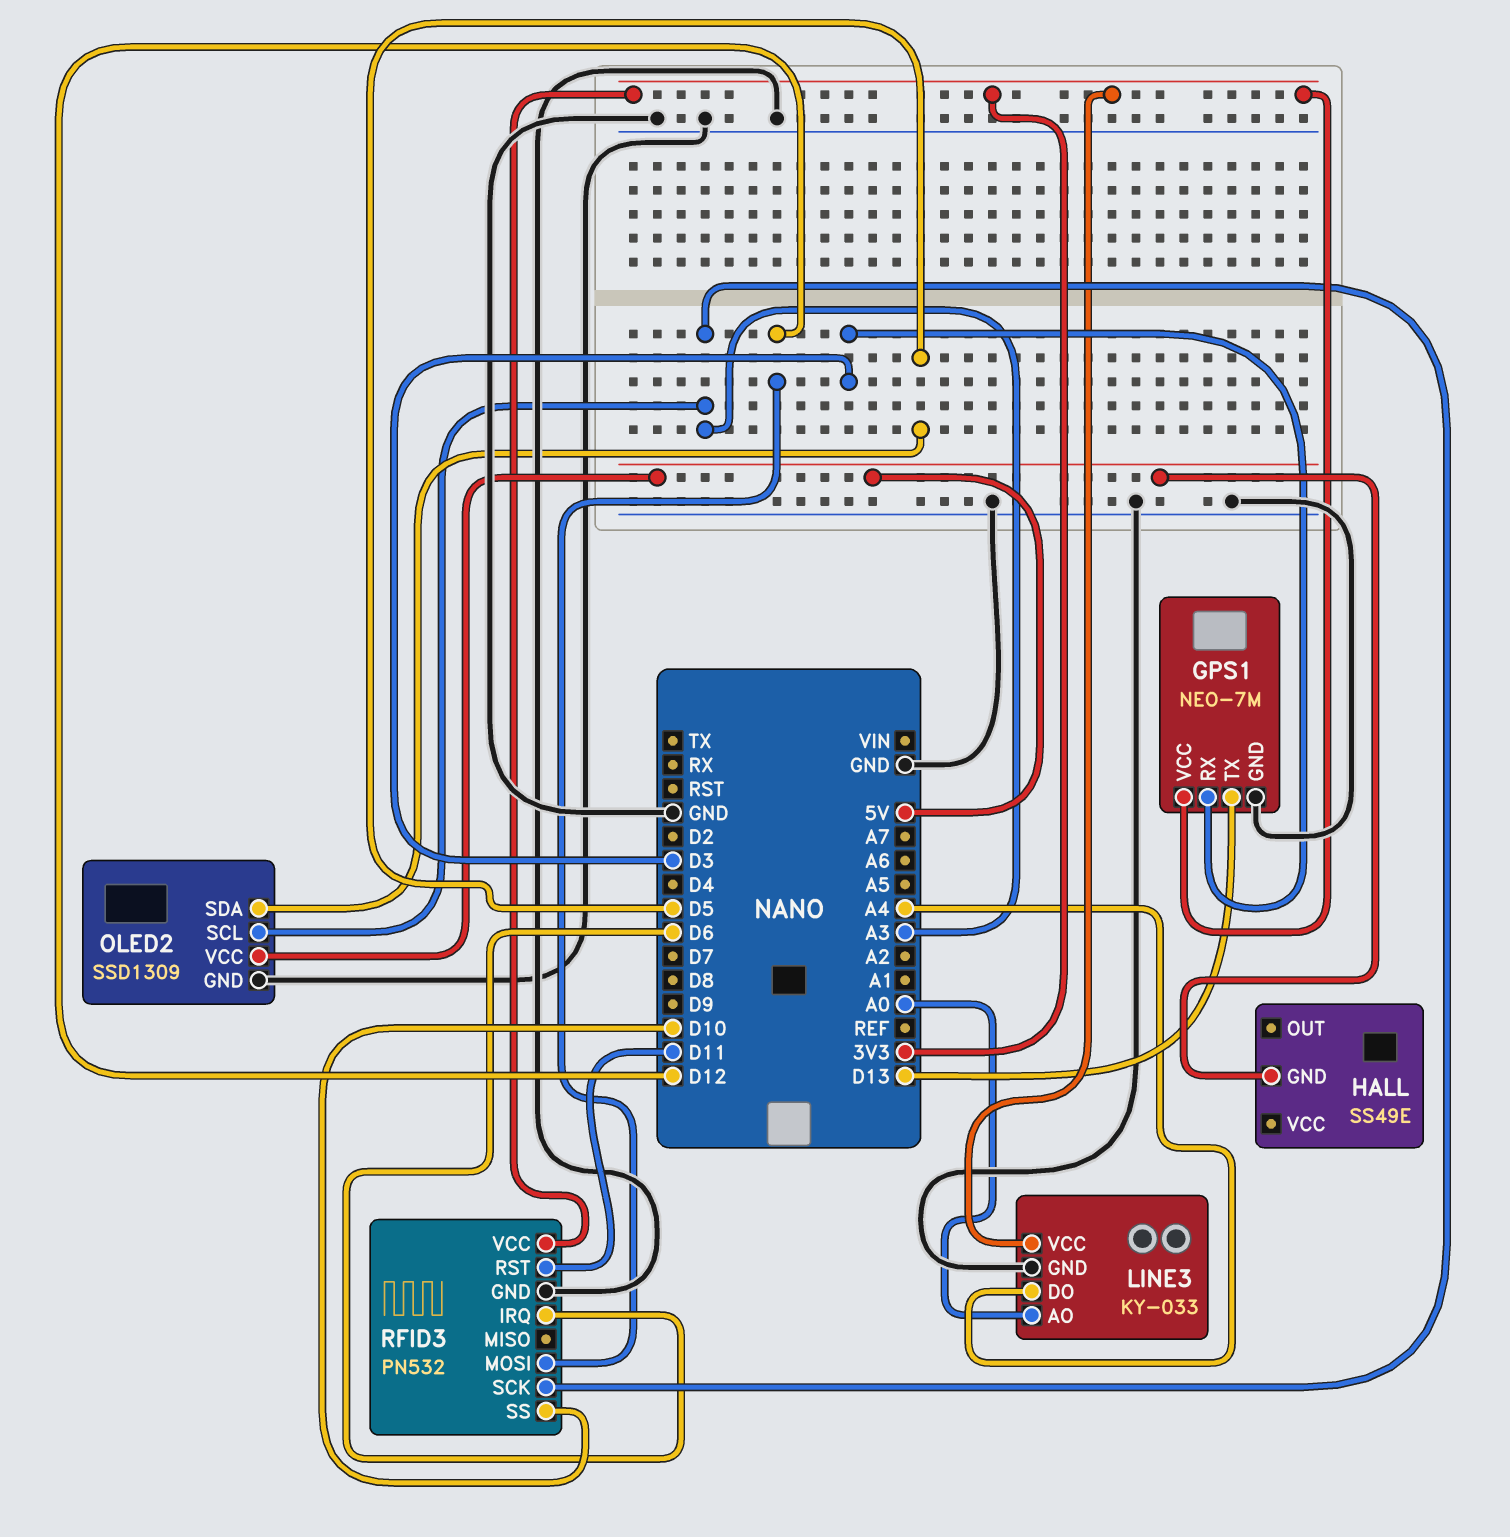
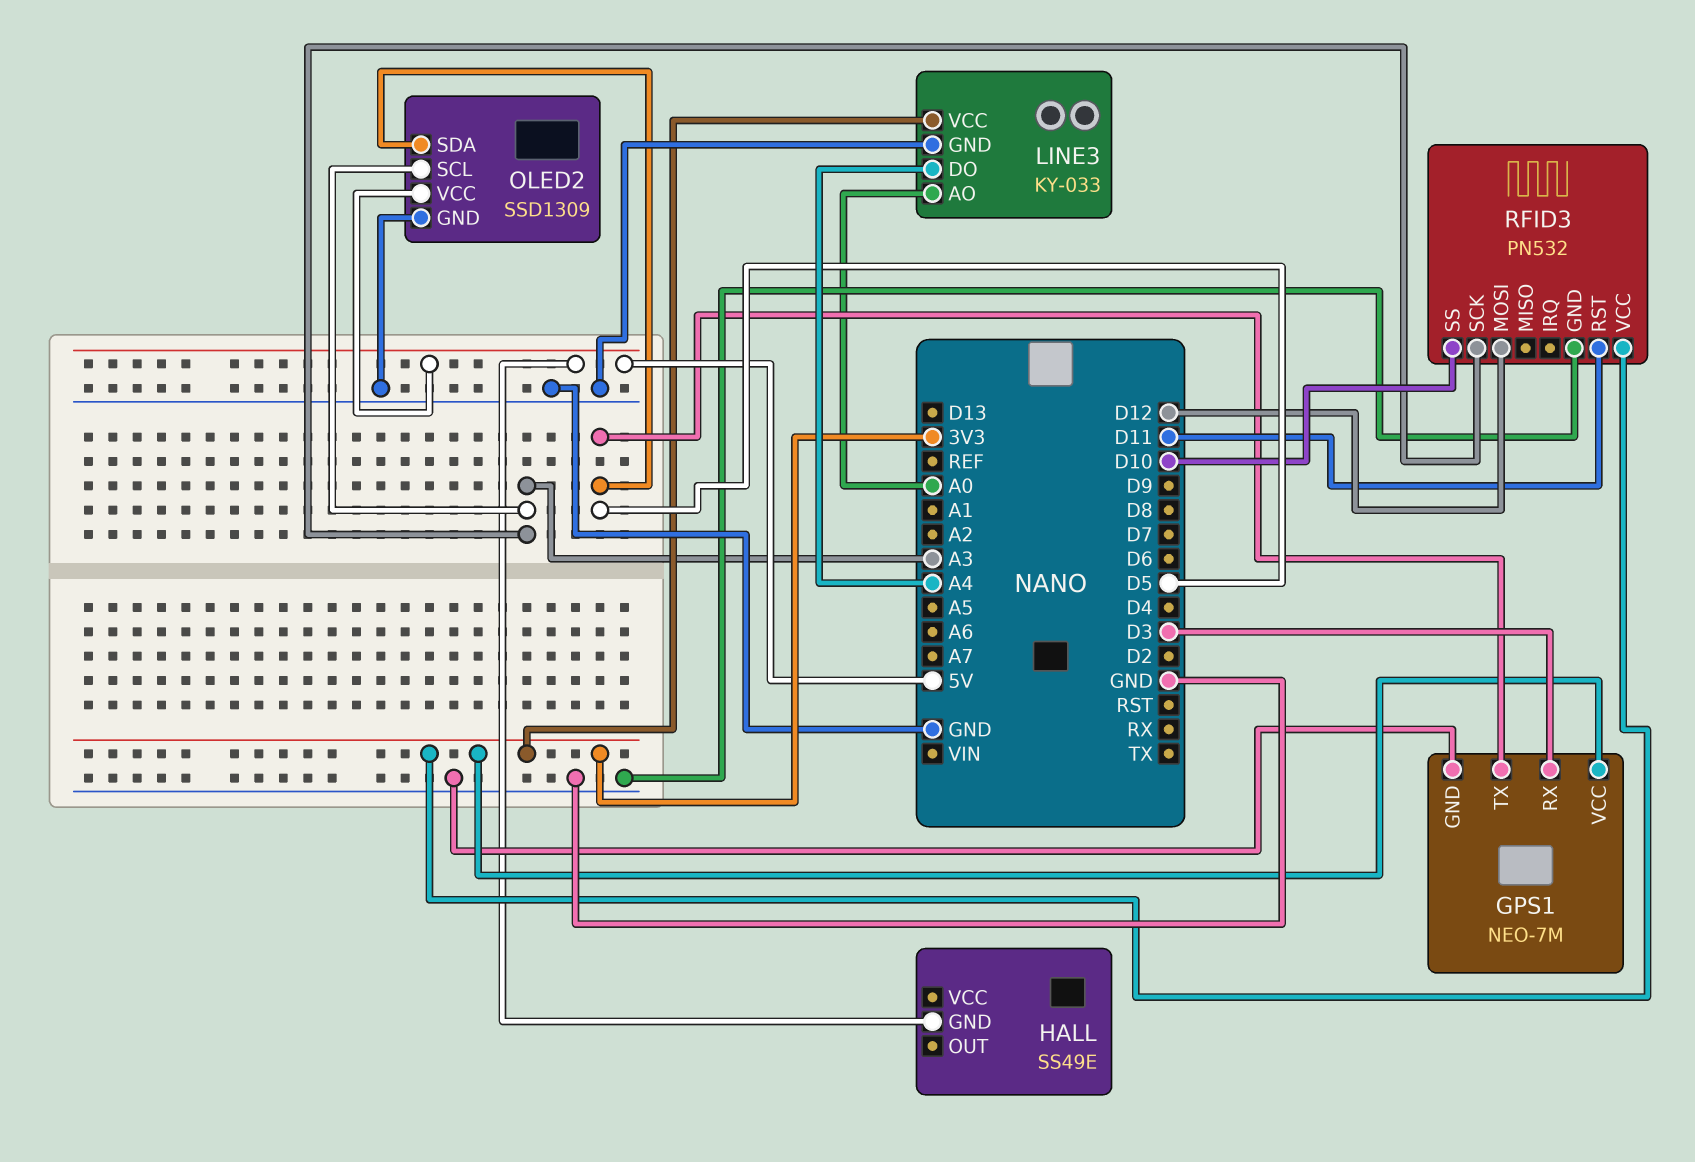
GPS1 pin TX: D13 -> D5
RFID3 pin IRQ: D6 -> none

